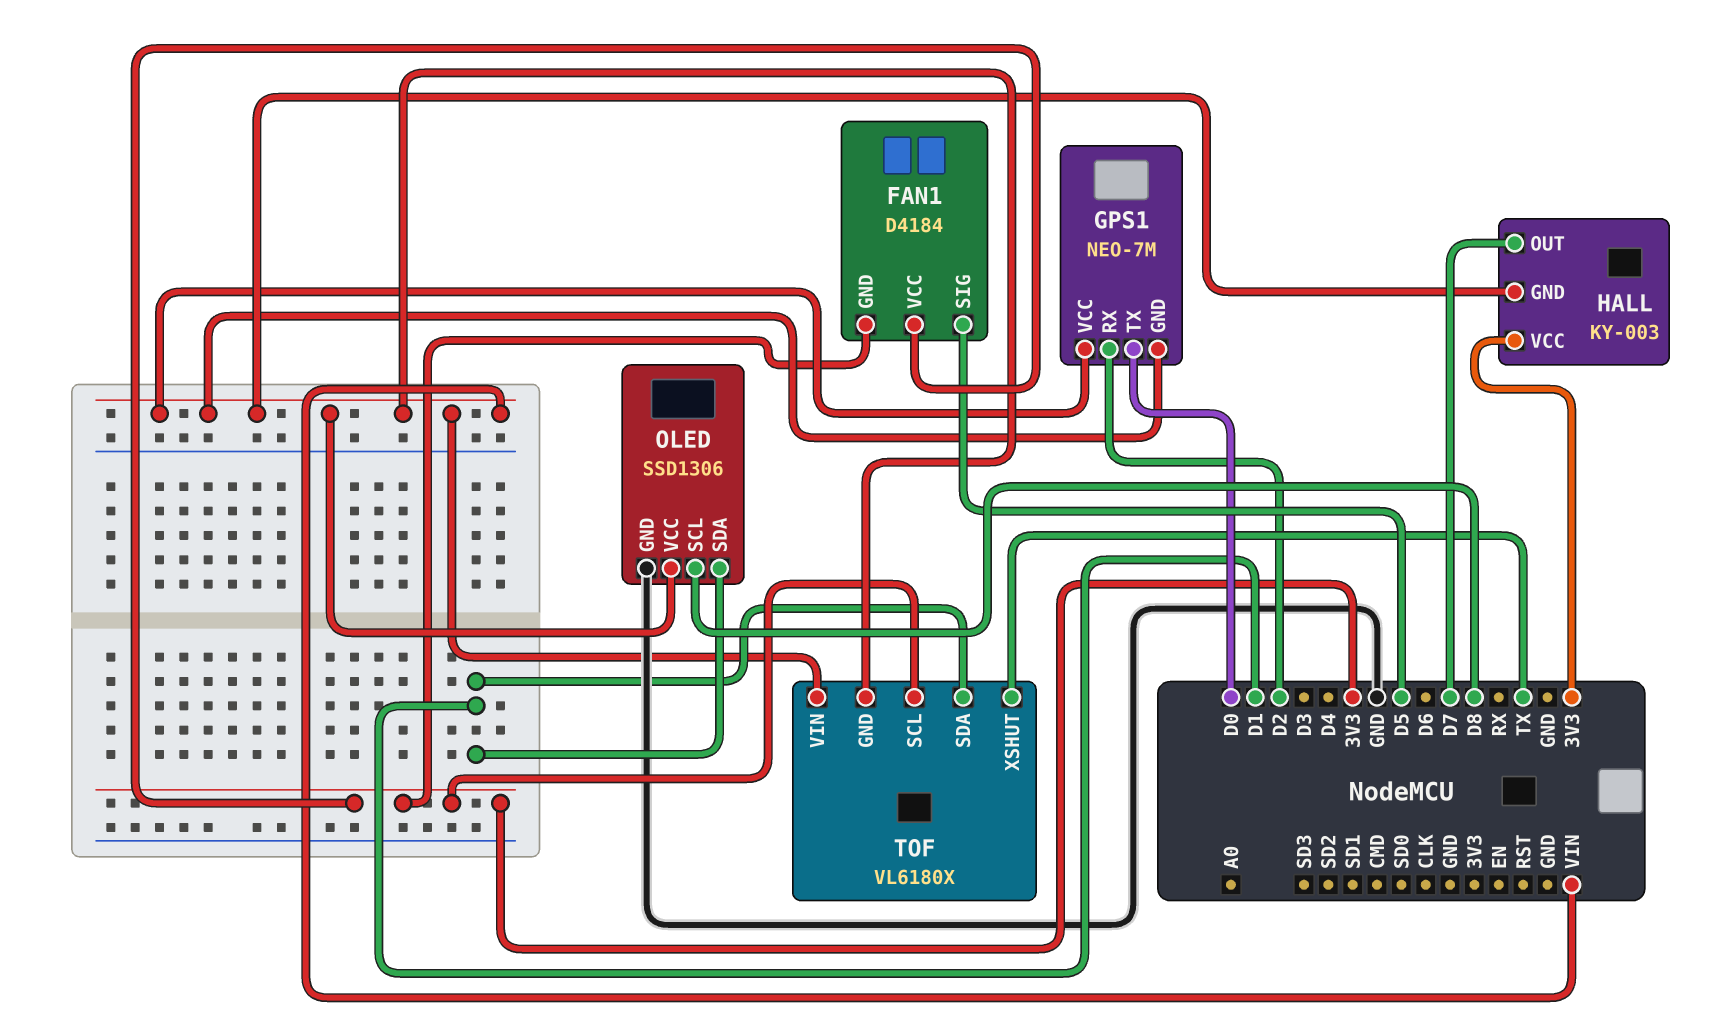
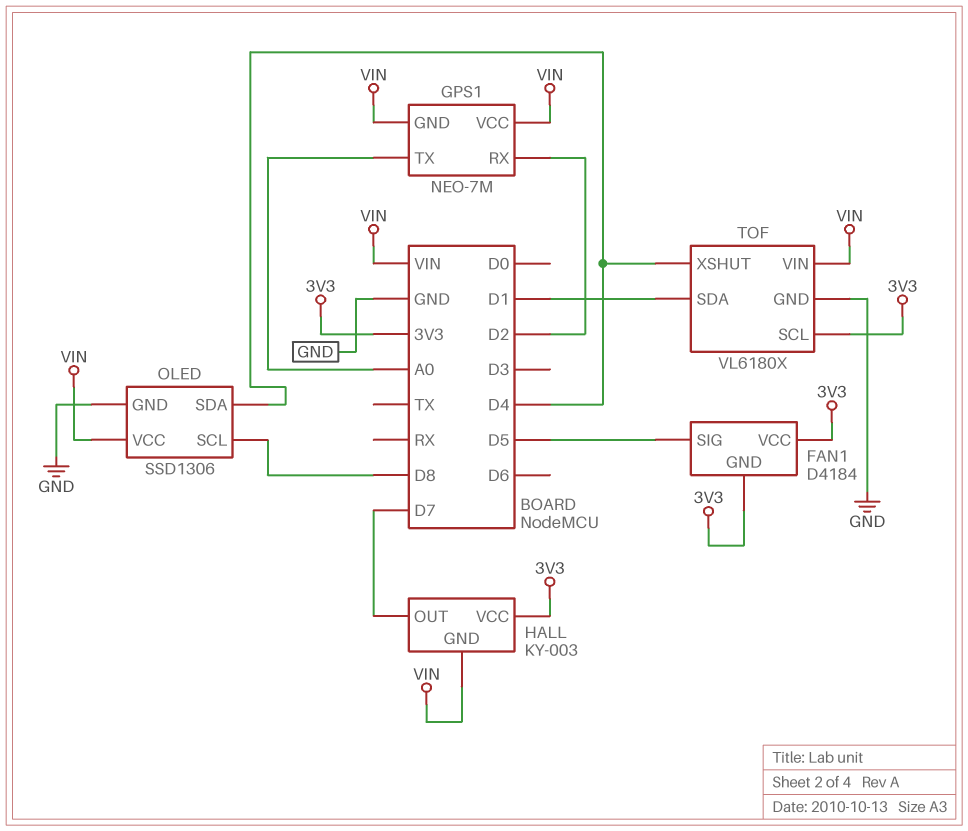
GPS1 pin TX: D0 -> A0
OLED pin SDA: D1 -> D4
TOF pin GND: VIN -> GND
TOF pin XSHUT: TX -> D4

